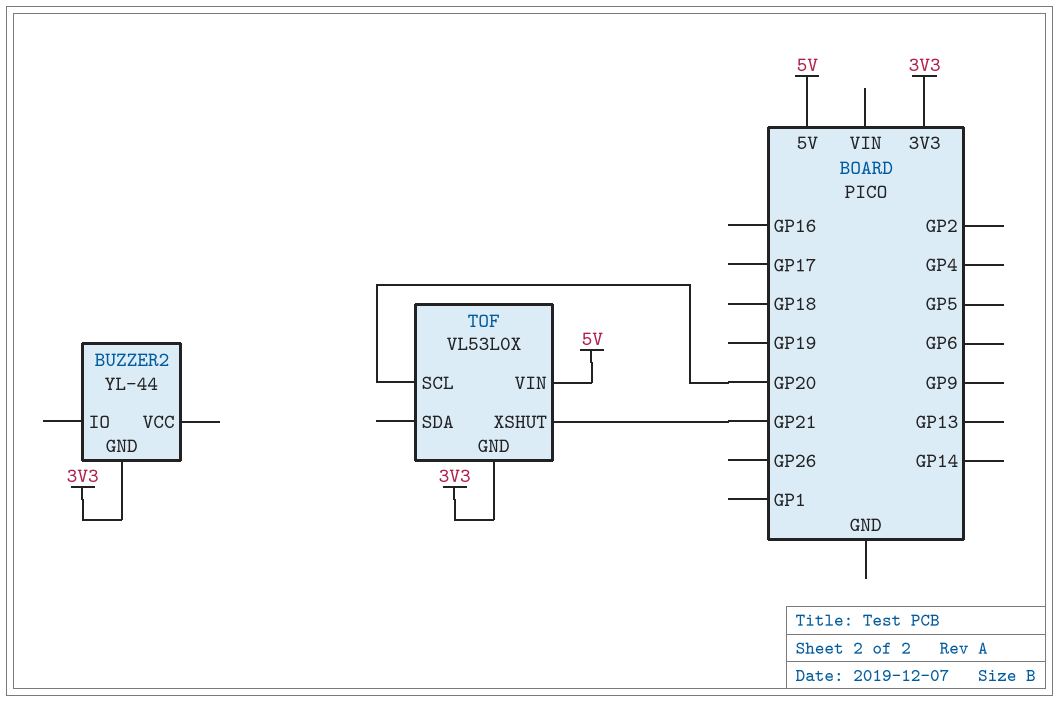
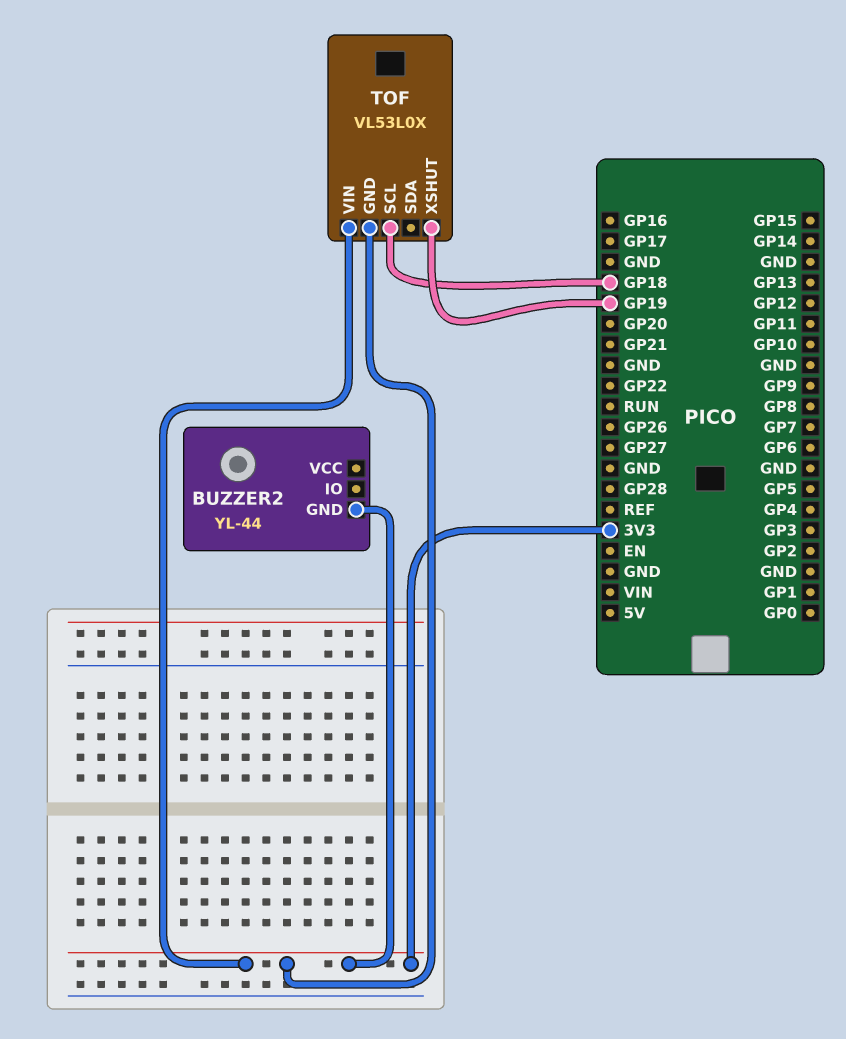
TOF pin SCL: GP20 -> GP18
TOF pin VIN: 5V -> 3V3
TOF pin XSHUT: GP21 -> GP19

